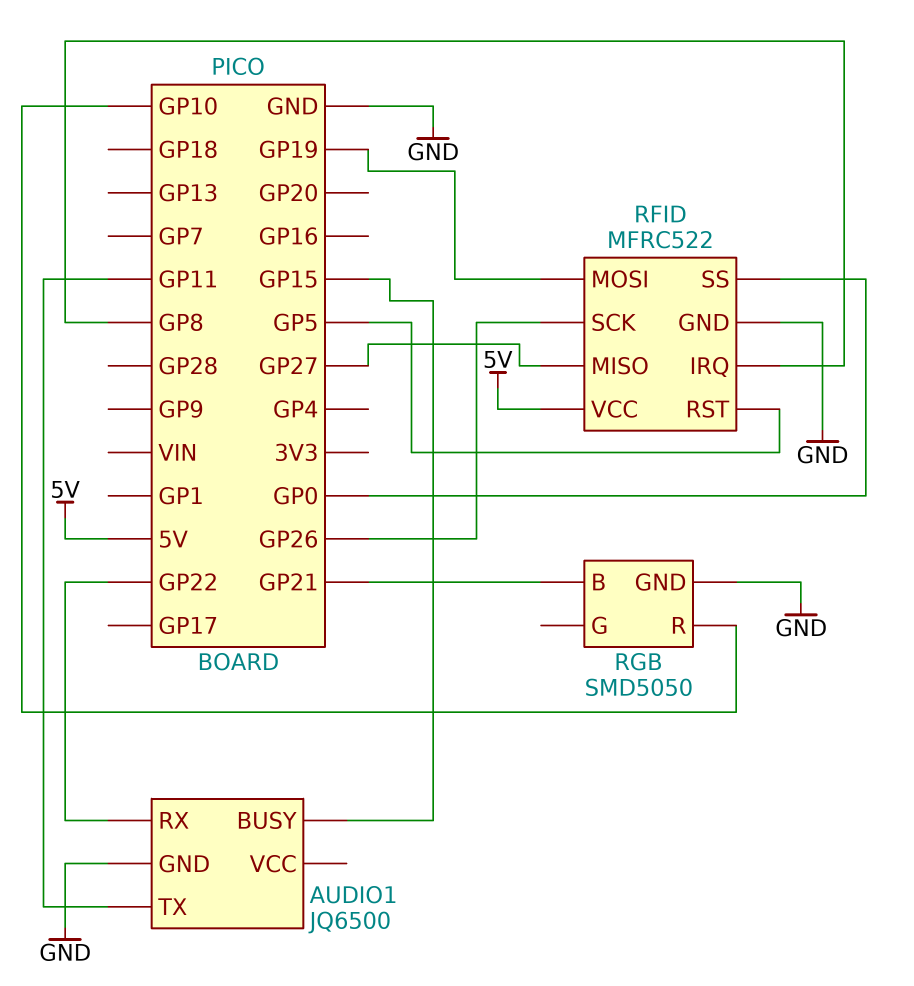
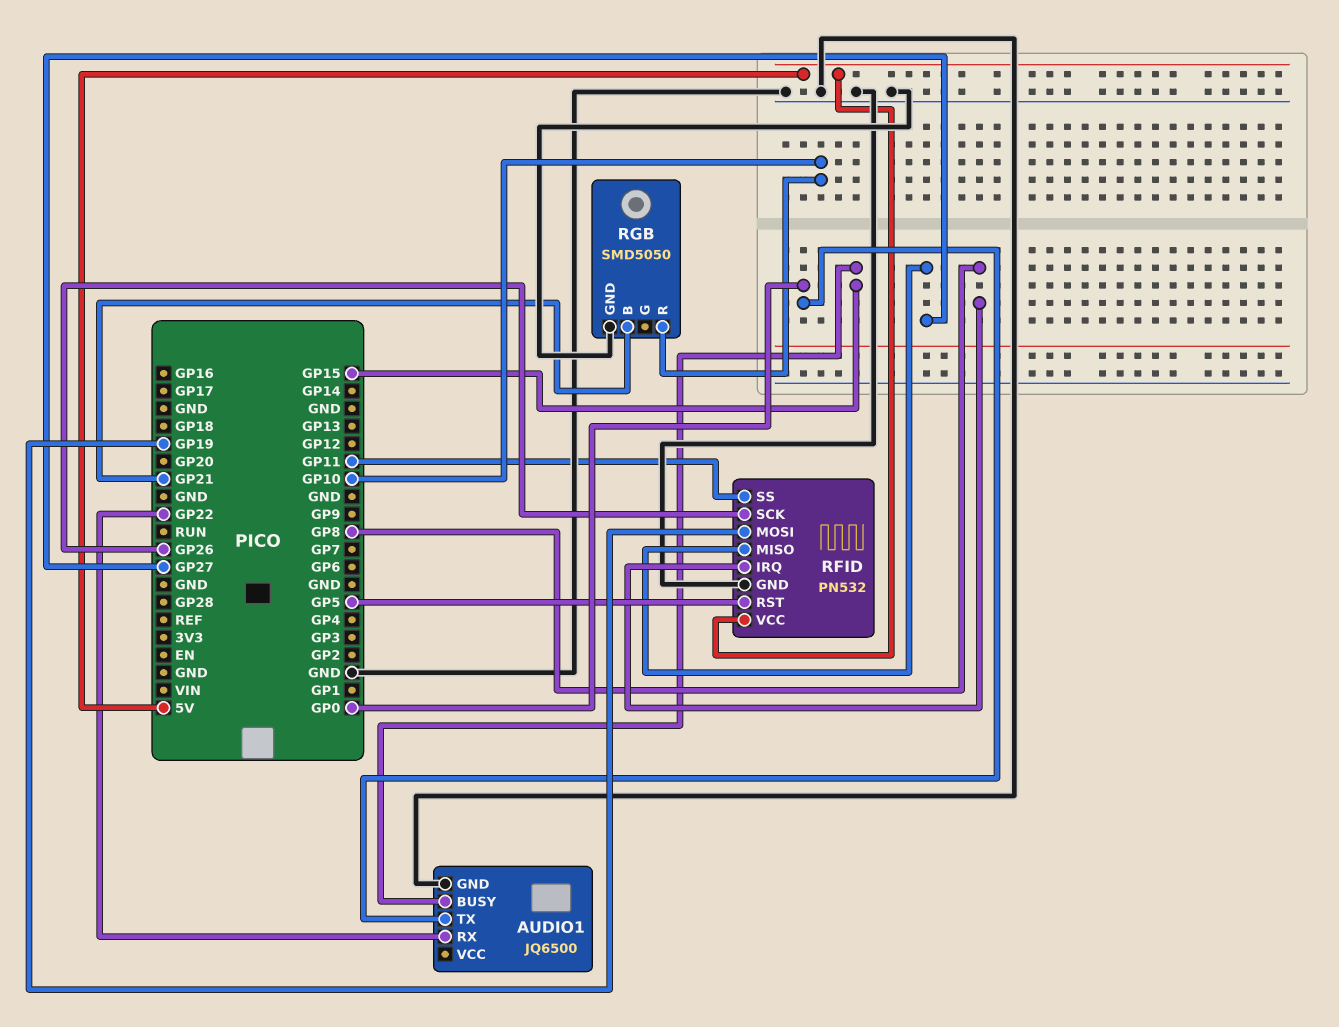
AUDIO1 pin TX: GP11 -> GP0
RFID: MFRC522 -> PN532
RFID pin SS: GP0 -> GP11

